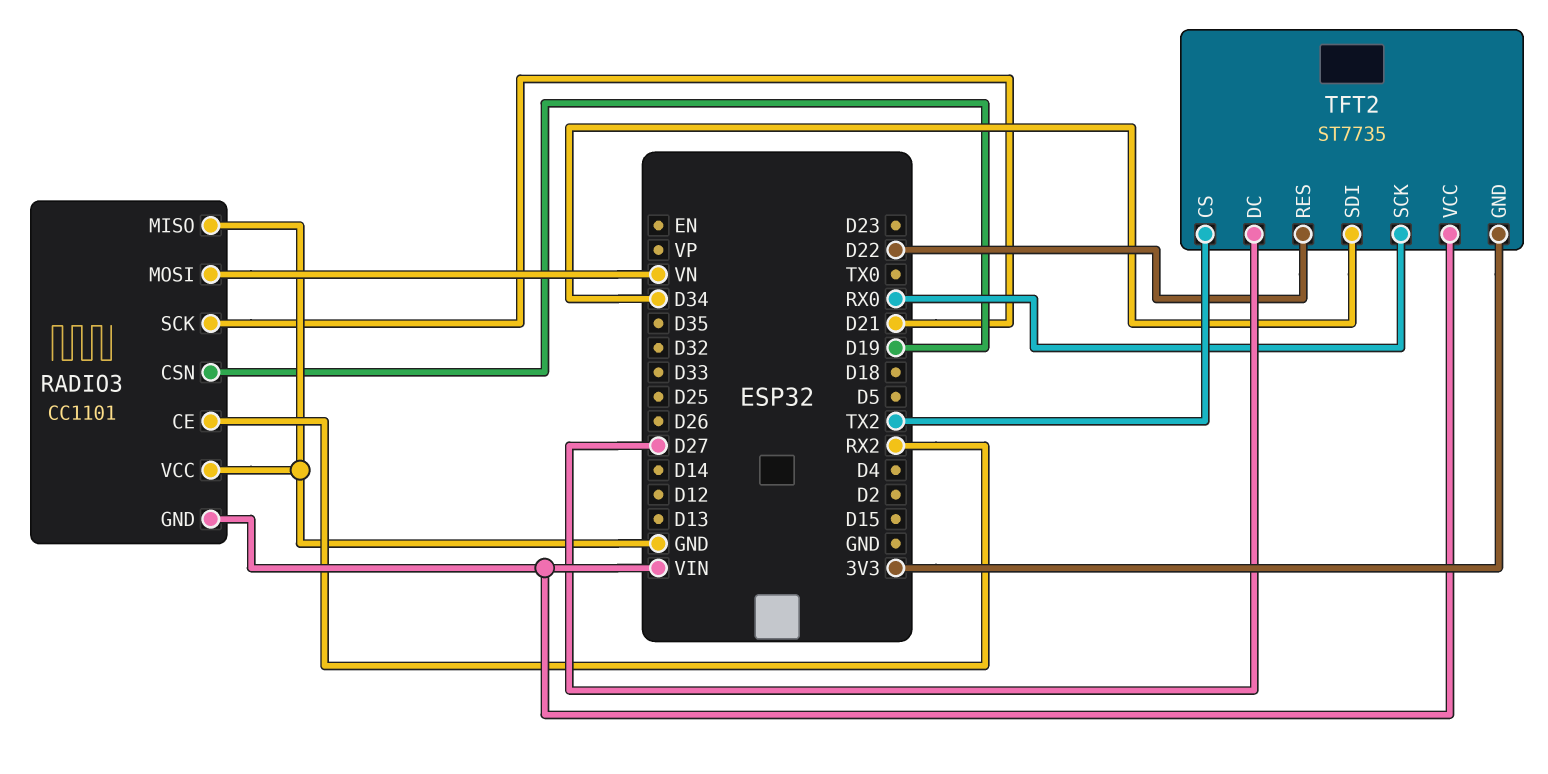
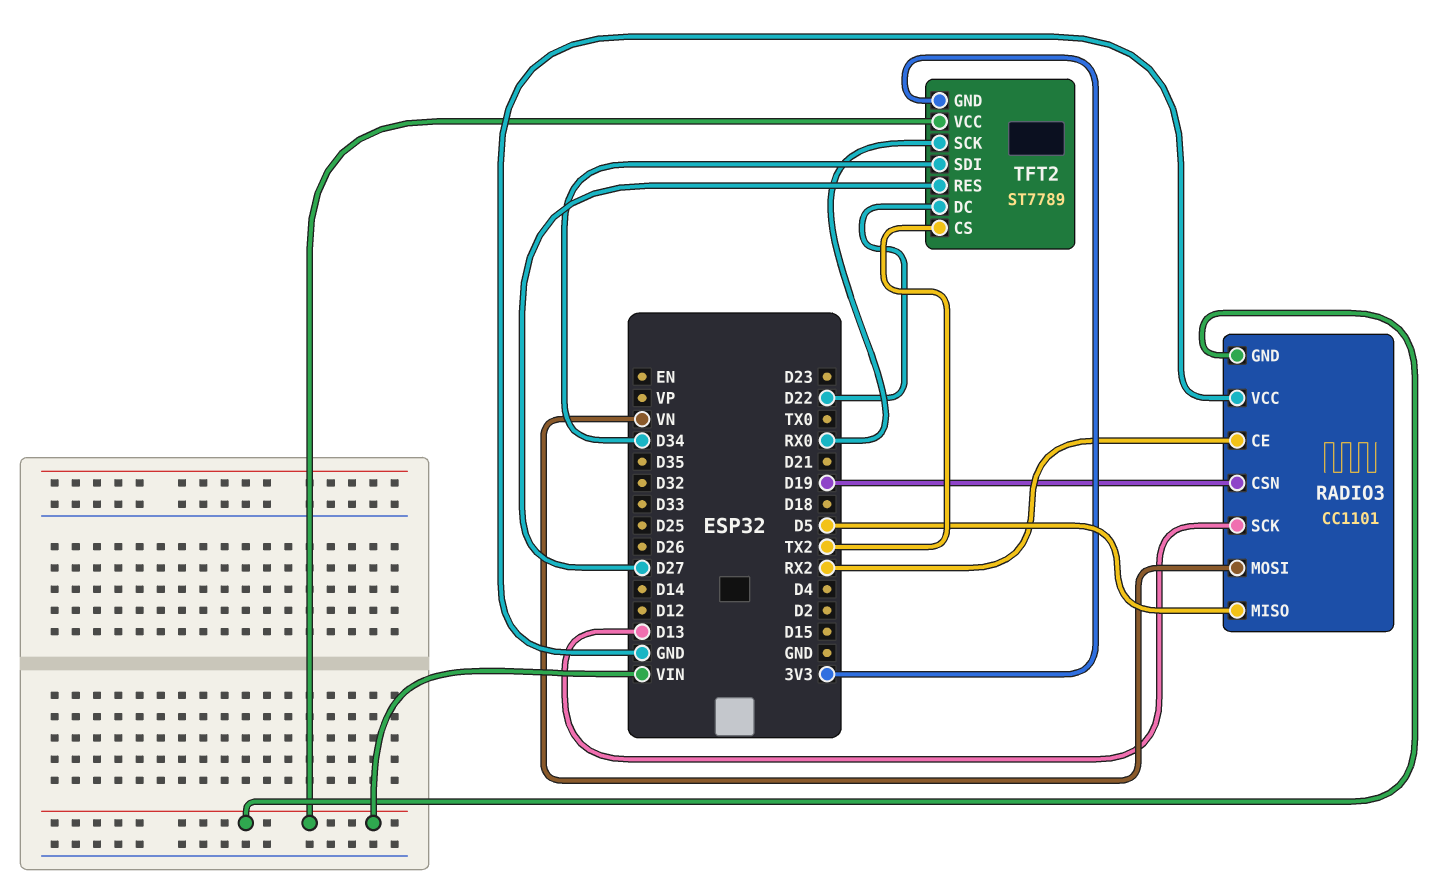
RADIO3 pin MISO: GND -> D5
RADIO3 pin SCK: D21 -> D13
TFT2: ST7735 -> ST7789
TFT2 pin DC: D27 -> D22
TFT2 pin RES: D22 -> D27

